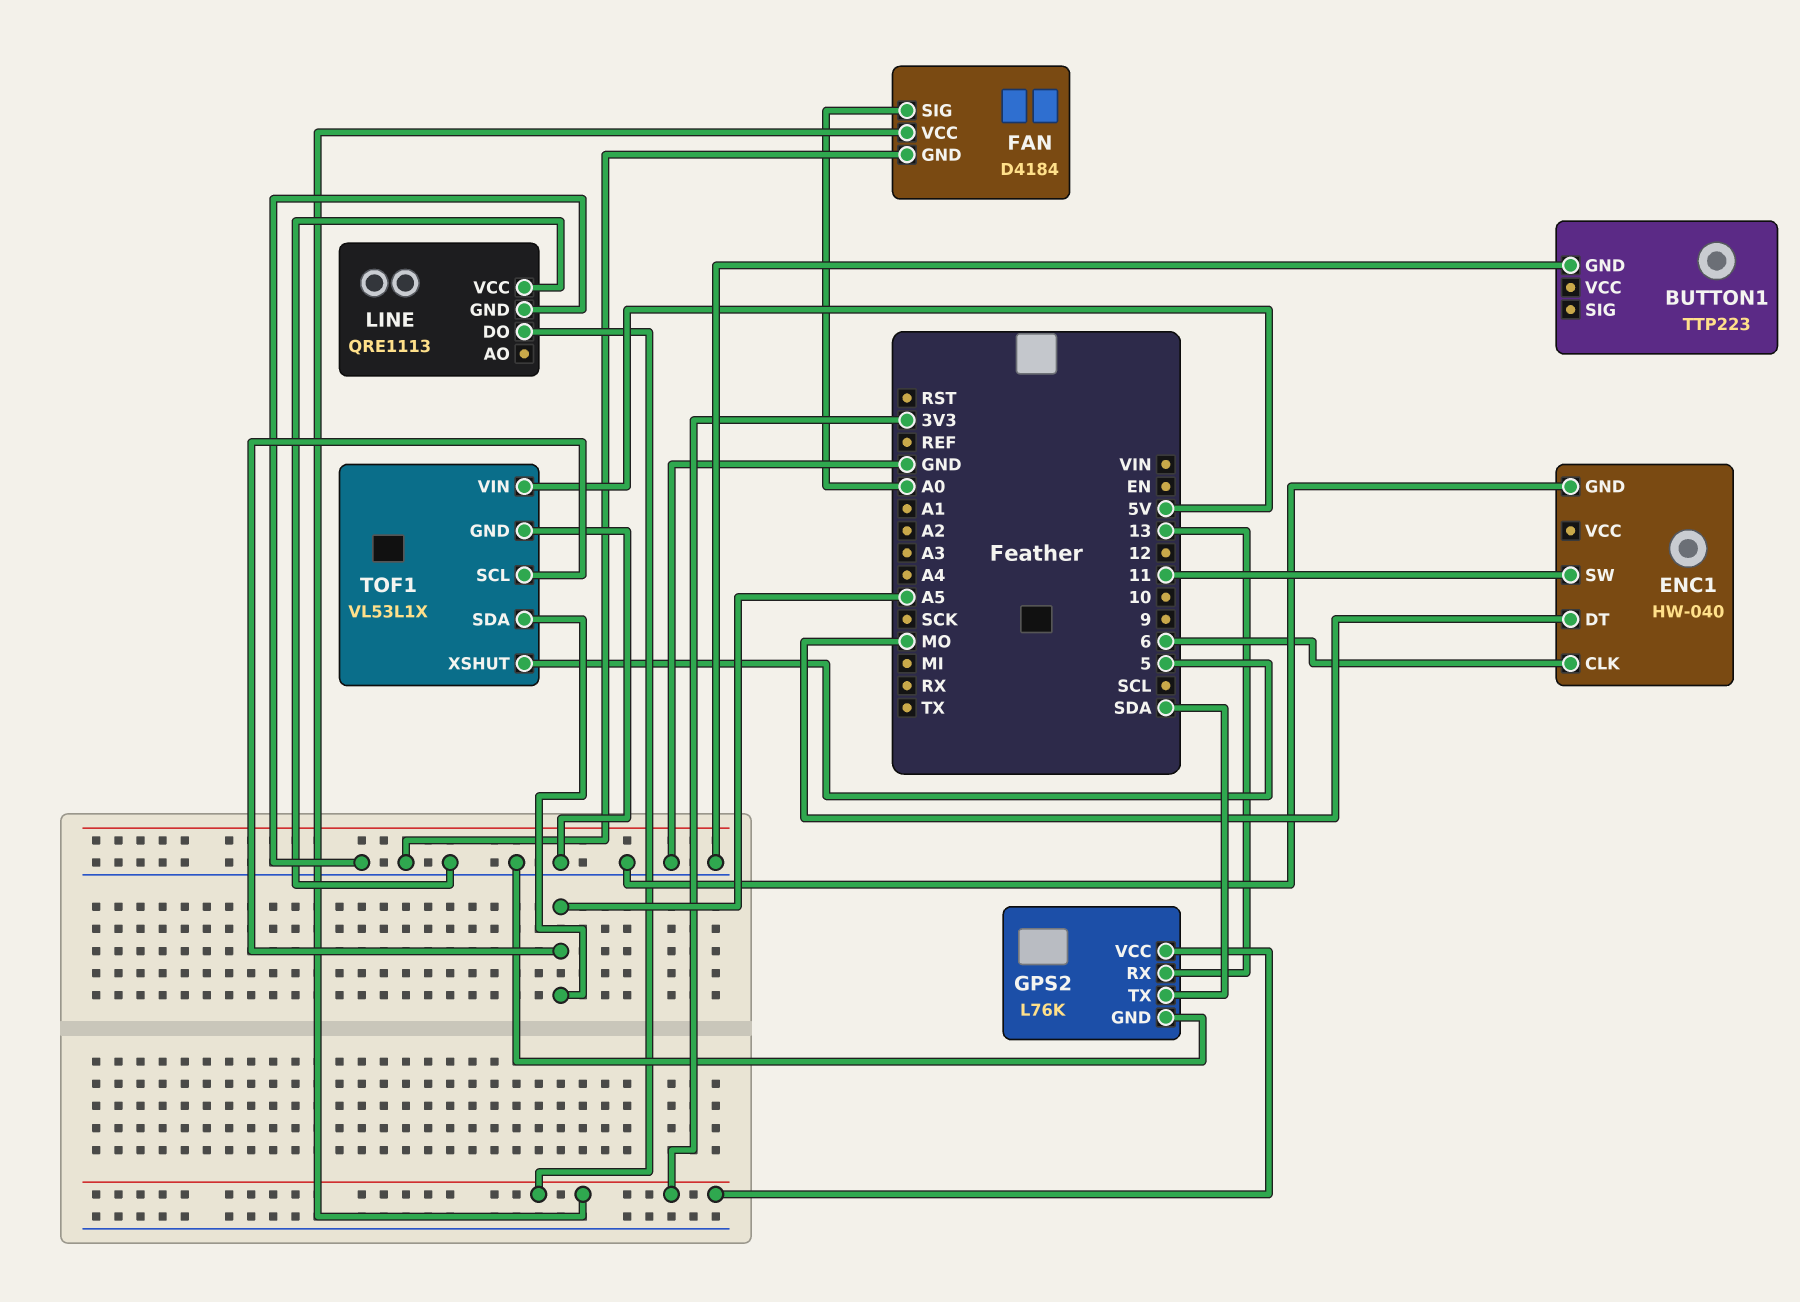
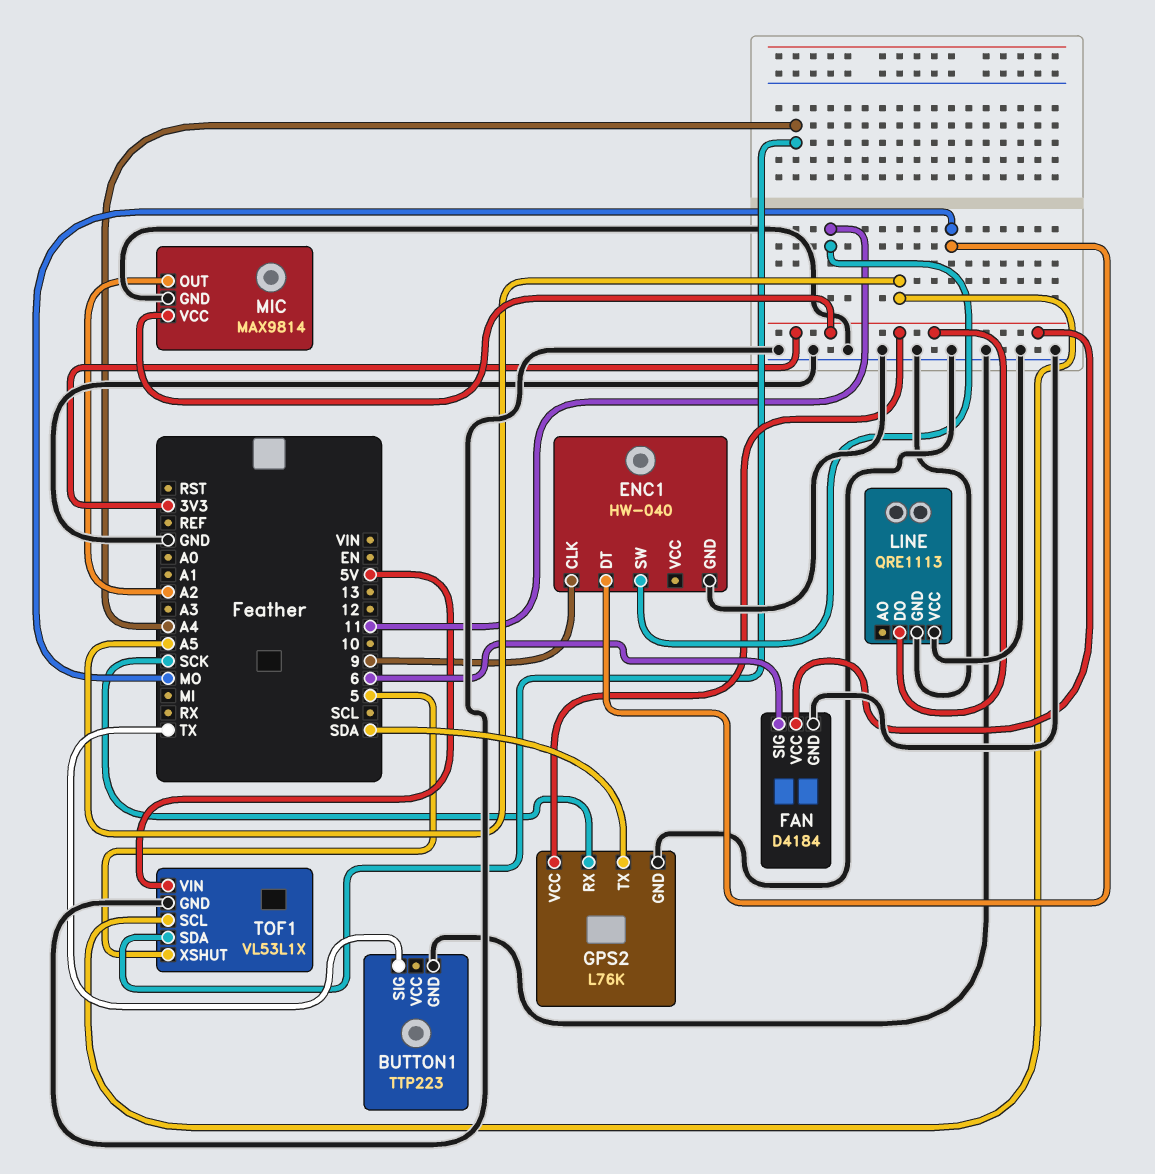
BUTTON1 pin SIG: none -> TX
ENC1 pin CLK: 6 -> 9
FAN pin SIG: A0 -> 6
GPS2 pin RX: 13 -> SCK
MIC: none -> MAX9814
MIC pin GND: none -> GND
MIC pin OUT: none -> A2
MIC pin VCC: none -> 3V3
TOF1 pin SDA: A5 -> A4

